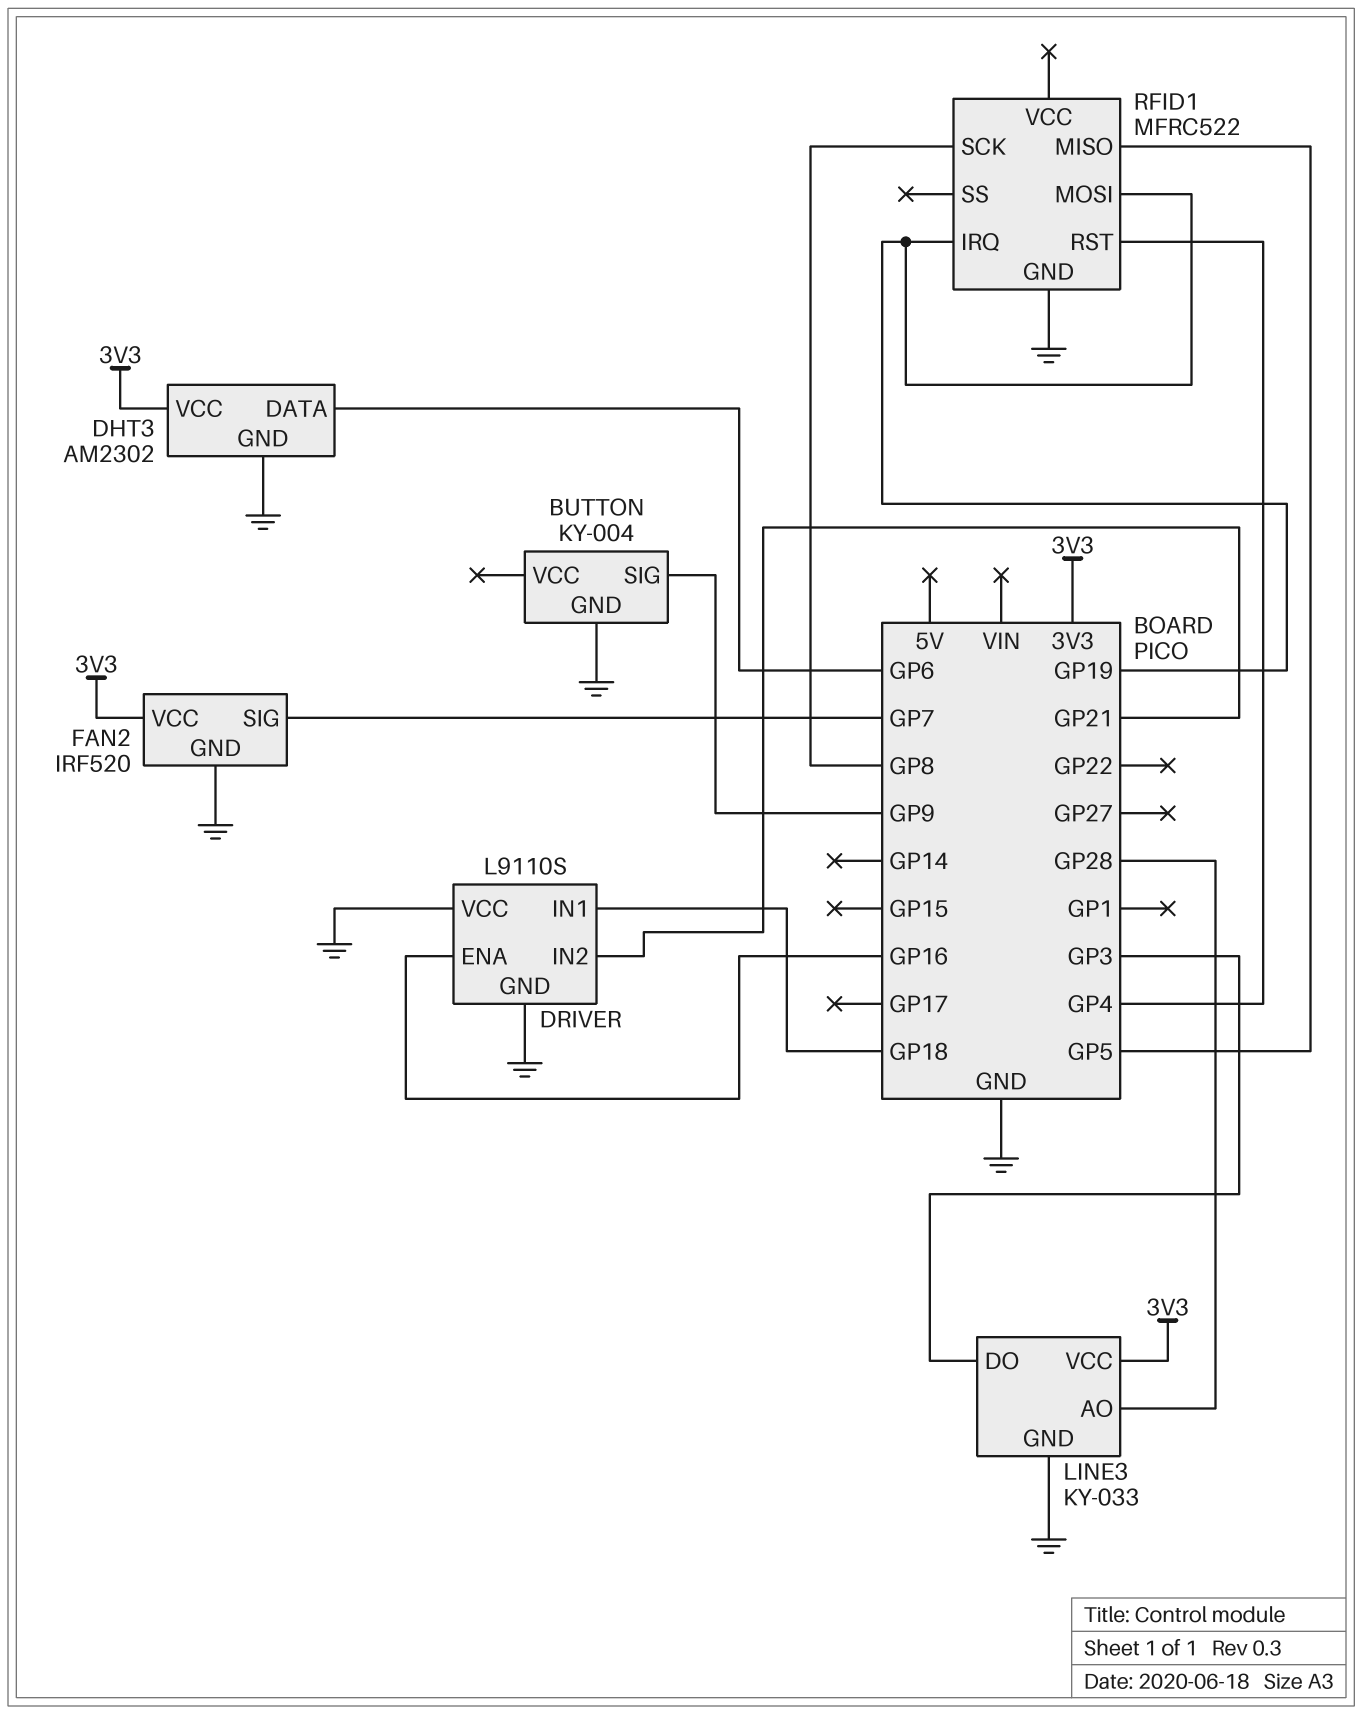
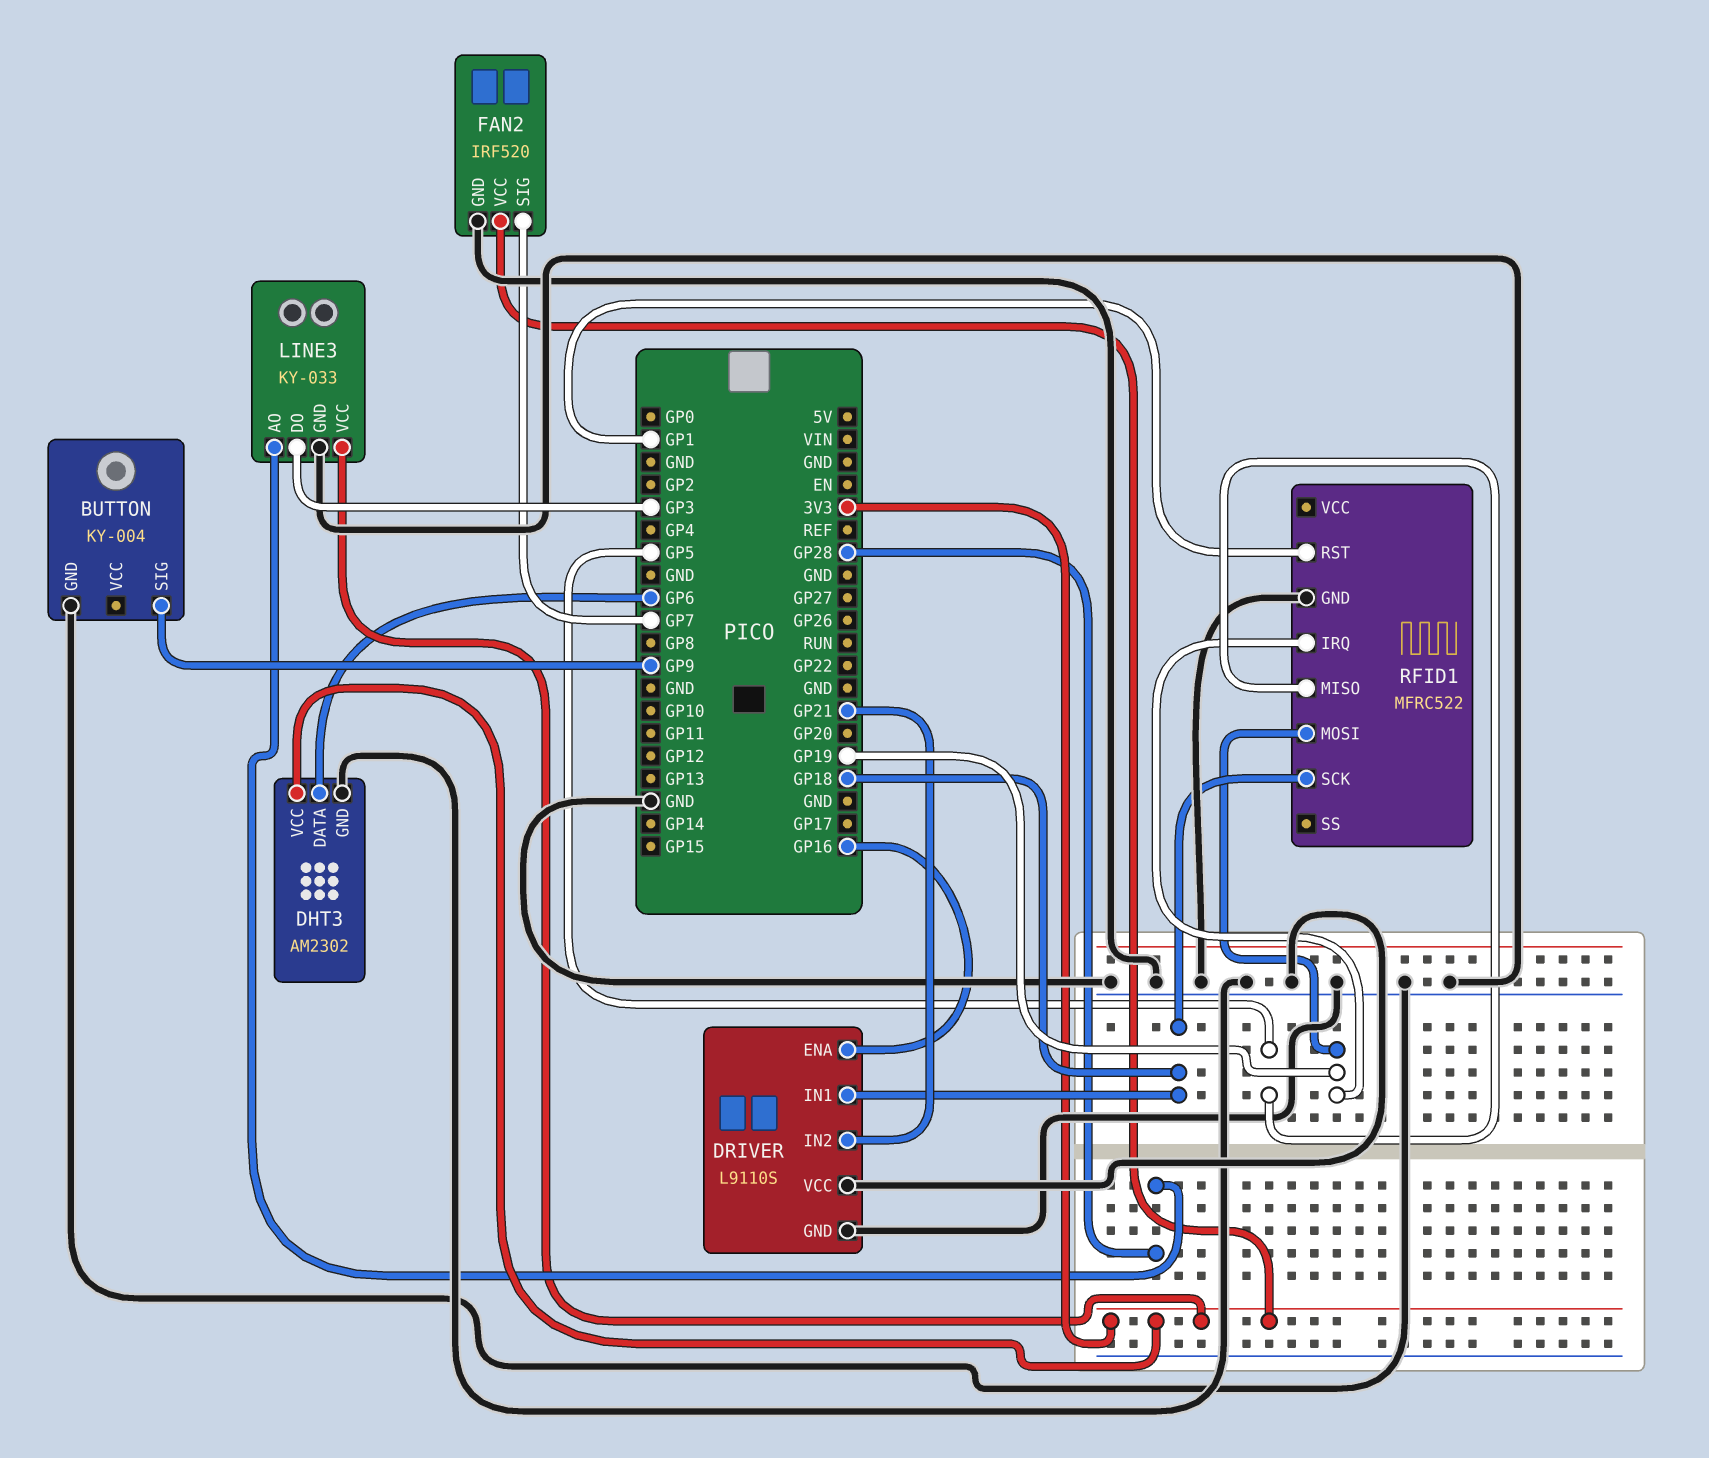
RFID1 pin RST: GP4 -> GP1
RFID1 pin SCK: GP8 -> GP18

